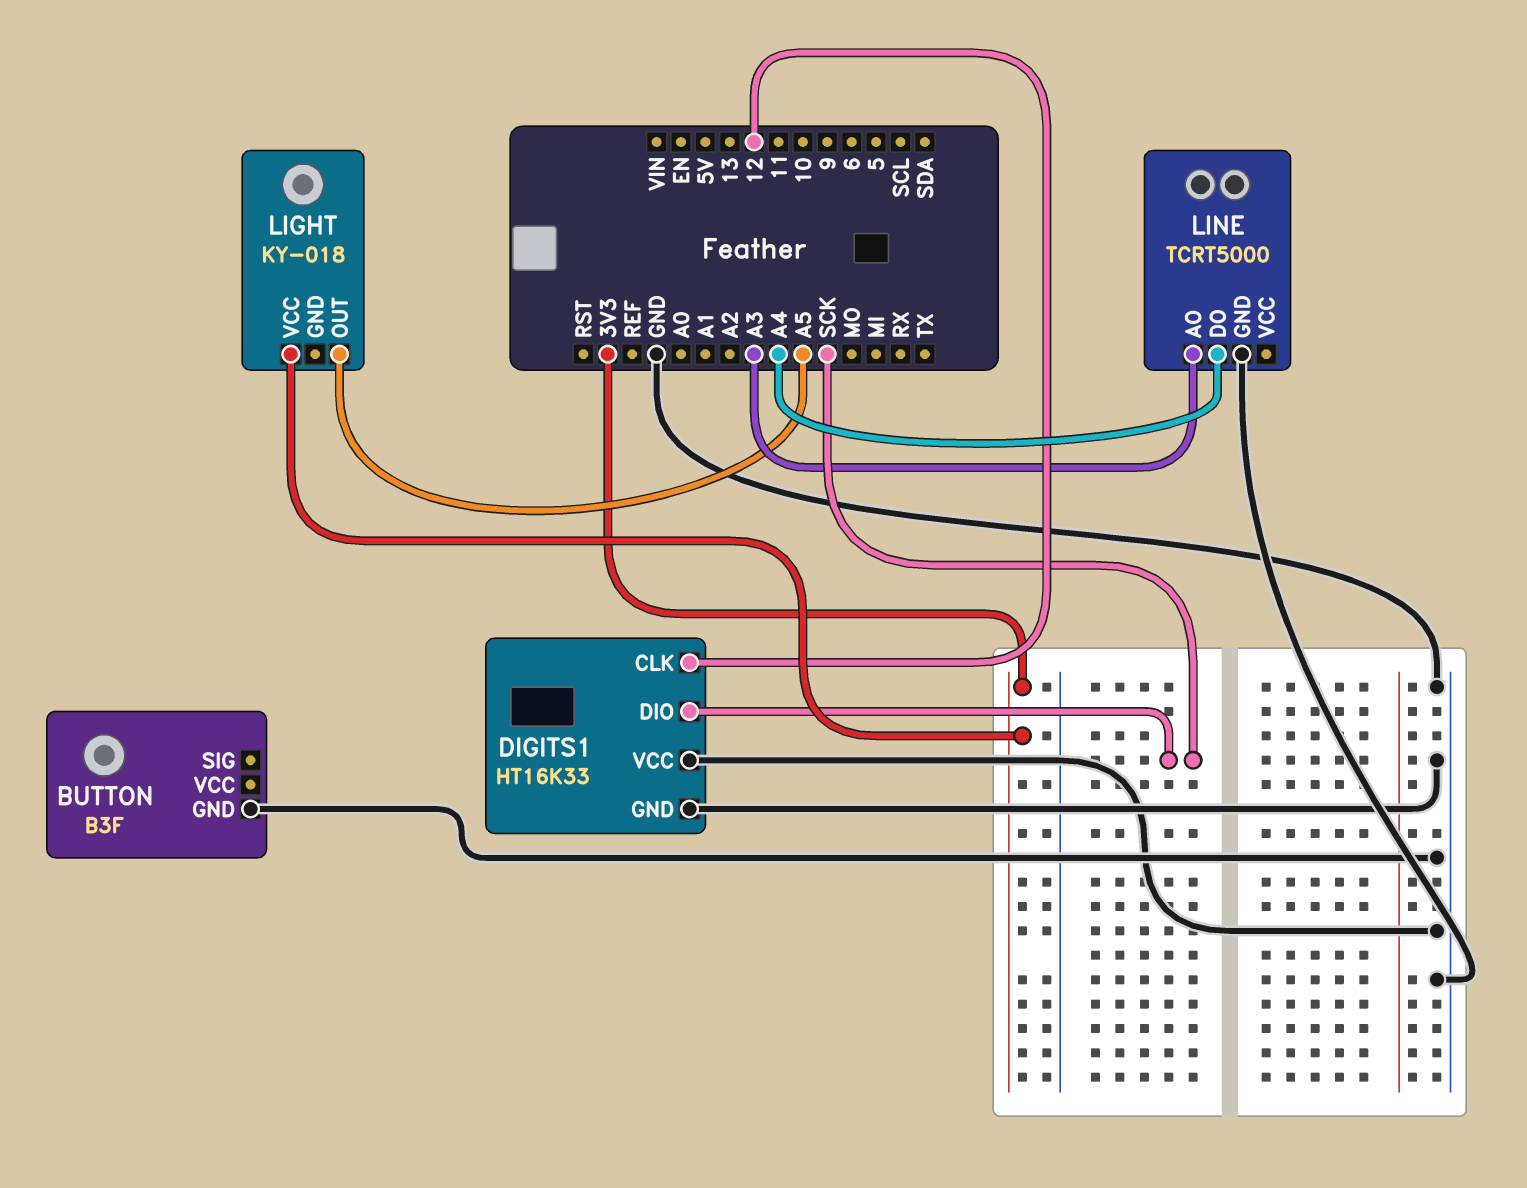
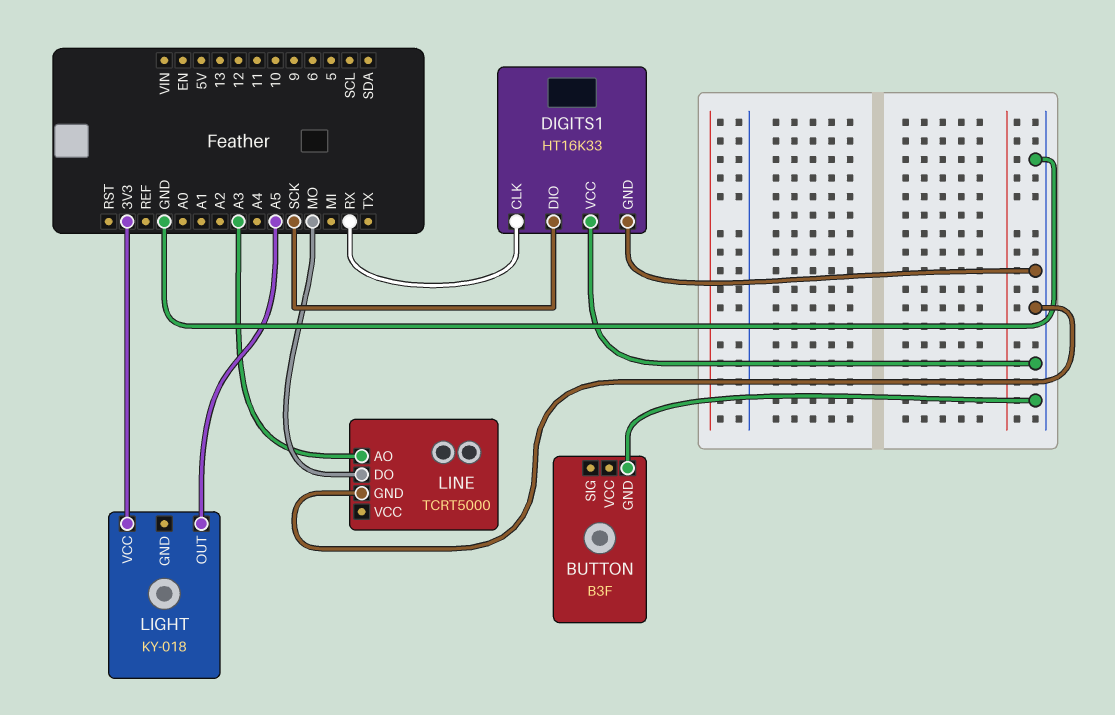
DIGITS1 pin CLK: 12 -> RX
LINE pin DO: A4 -> MO

